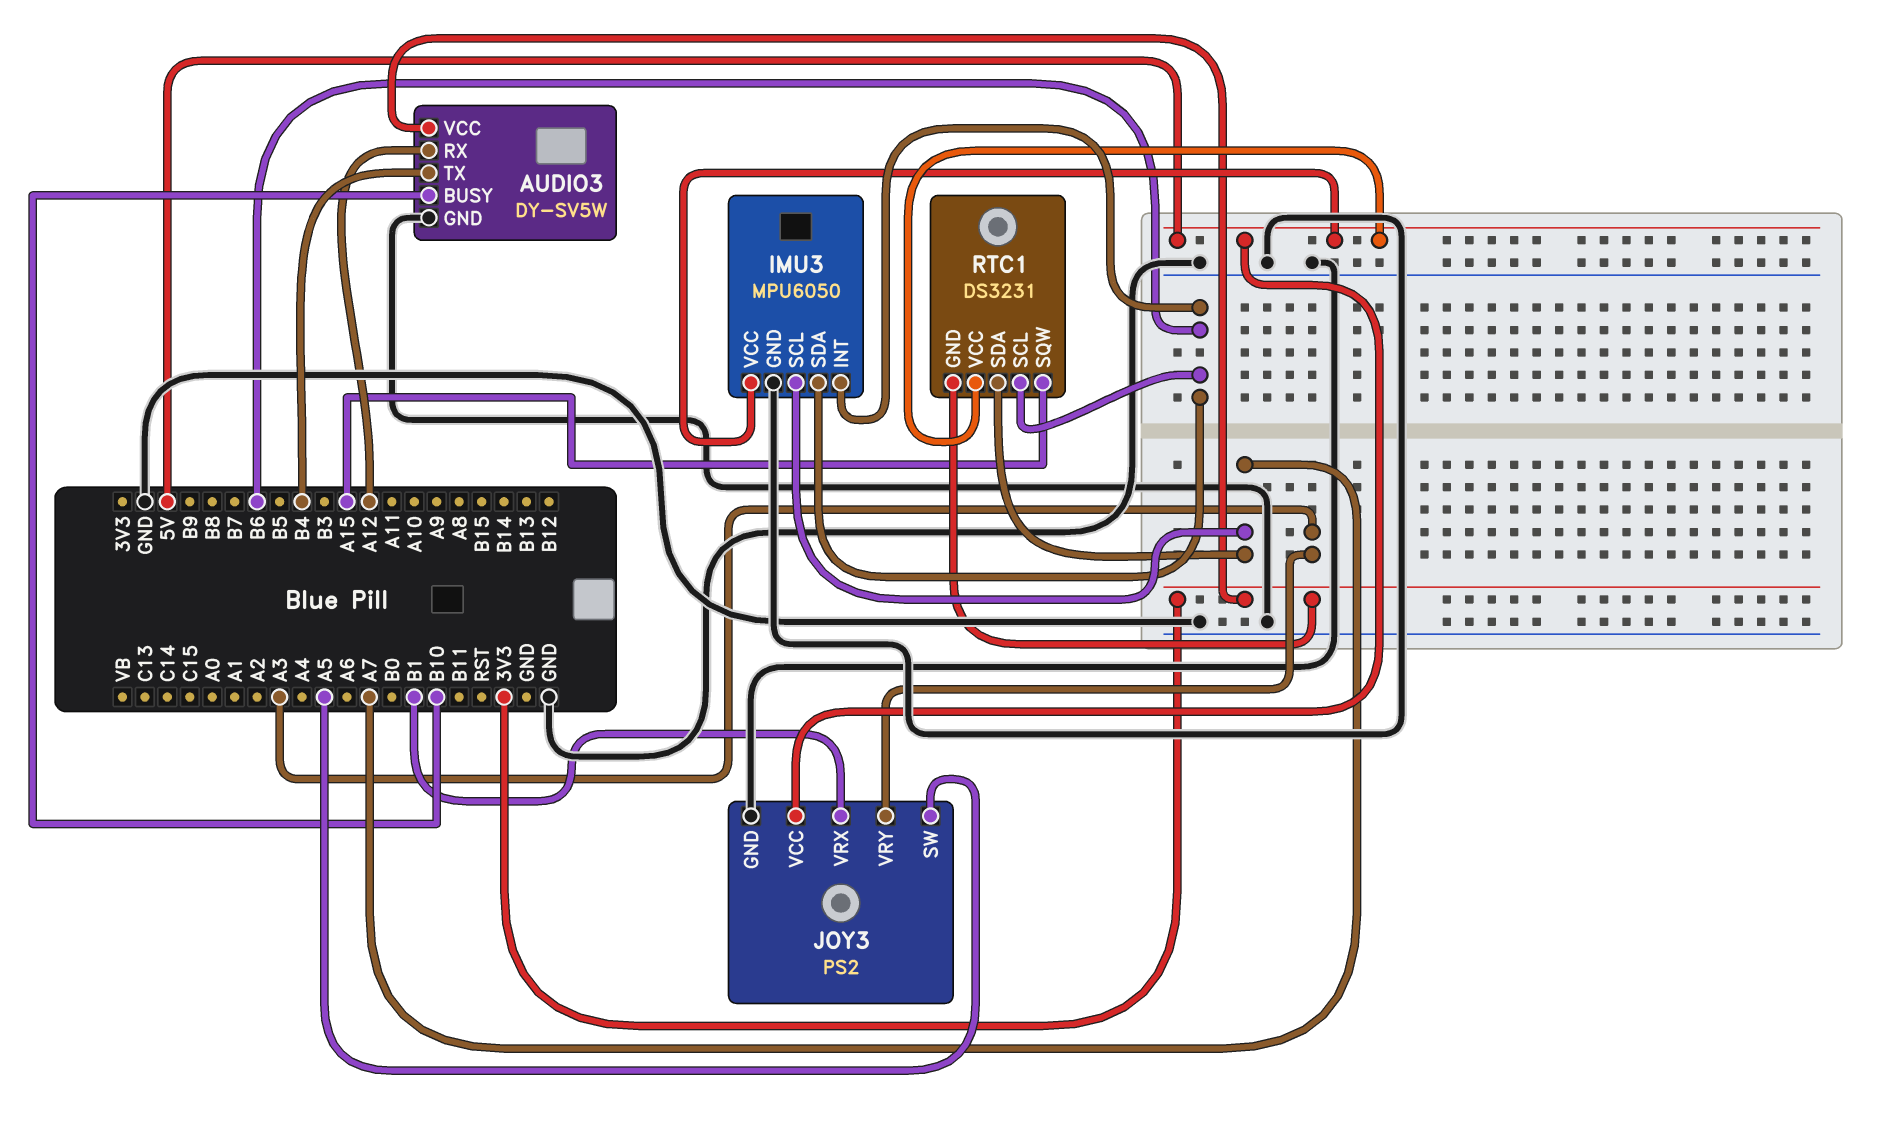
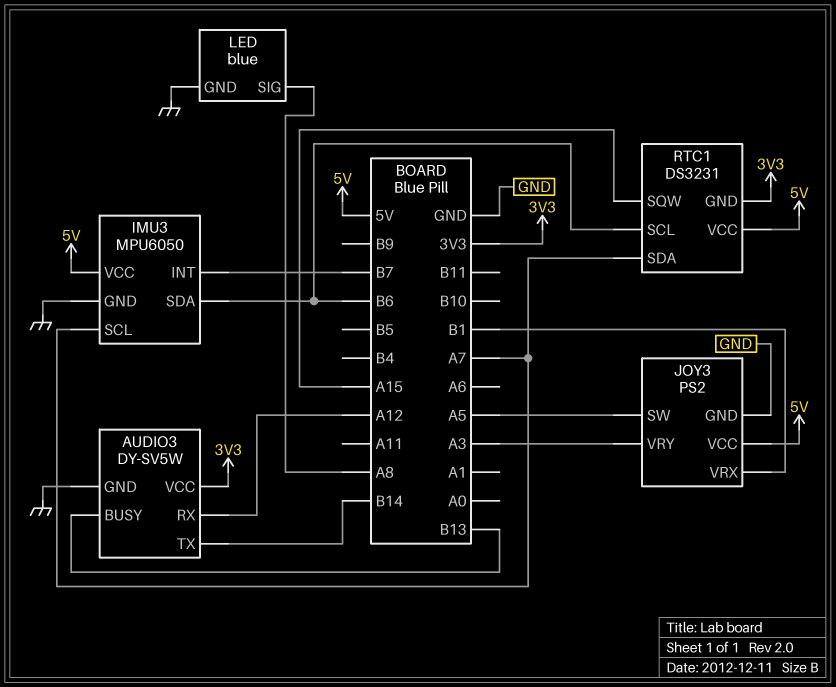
AUDIO3 pin BUSY: B10 -> B13
AUDIO3 pin TX: B4 -> B14
IMU3 pin INT: B6 -> B7
LED: none -> blue
LED pin GND: none -> GND
LED pin SIG: none -> A8

